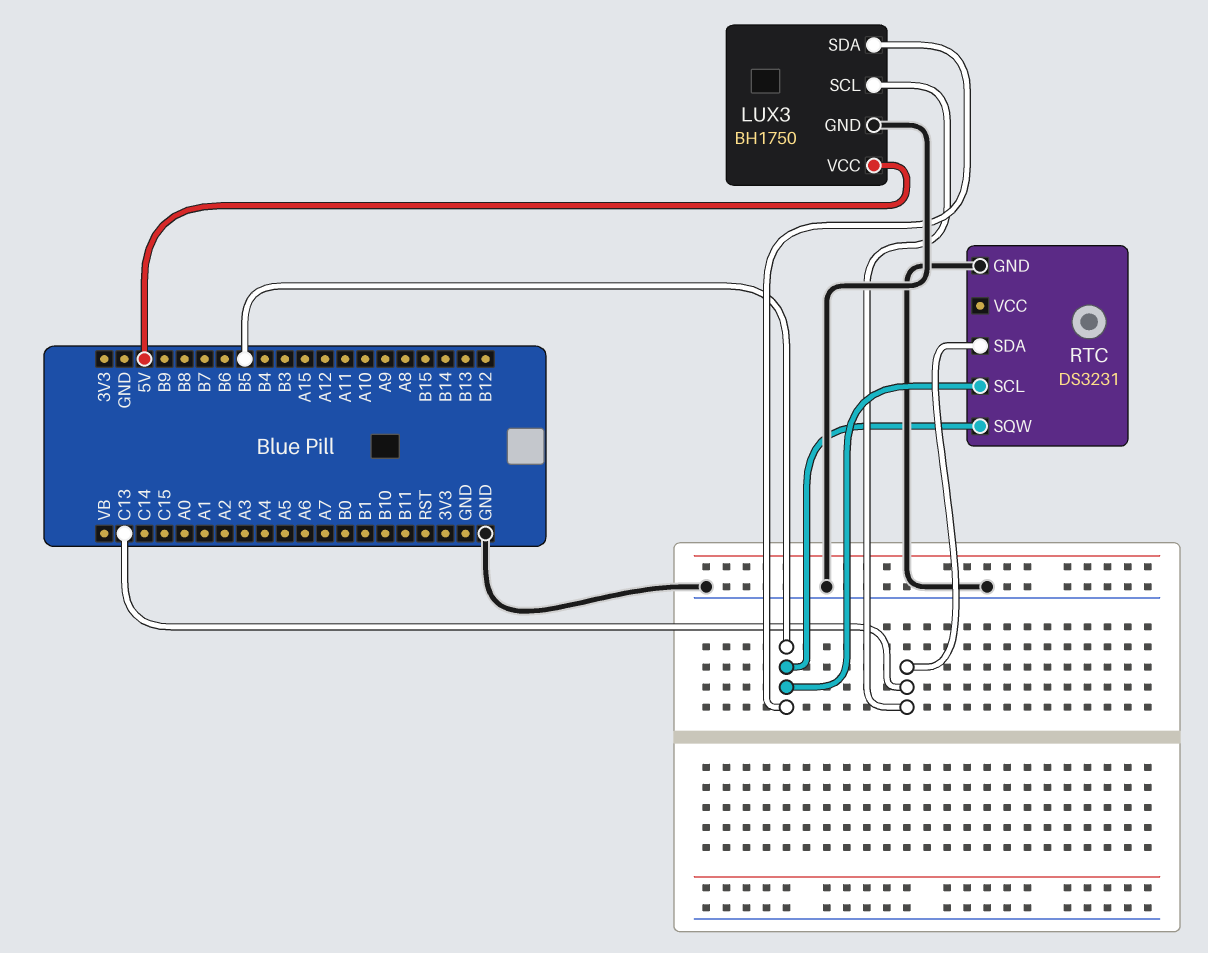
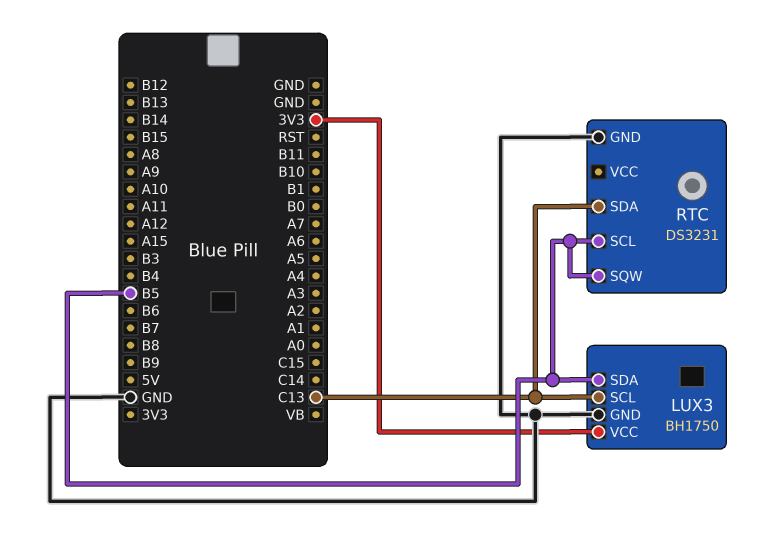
LUX3 pin VCC: 5V -> 3V3

